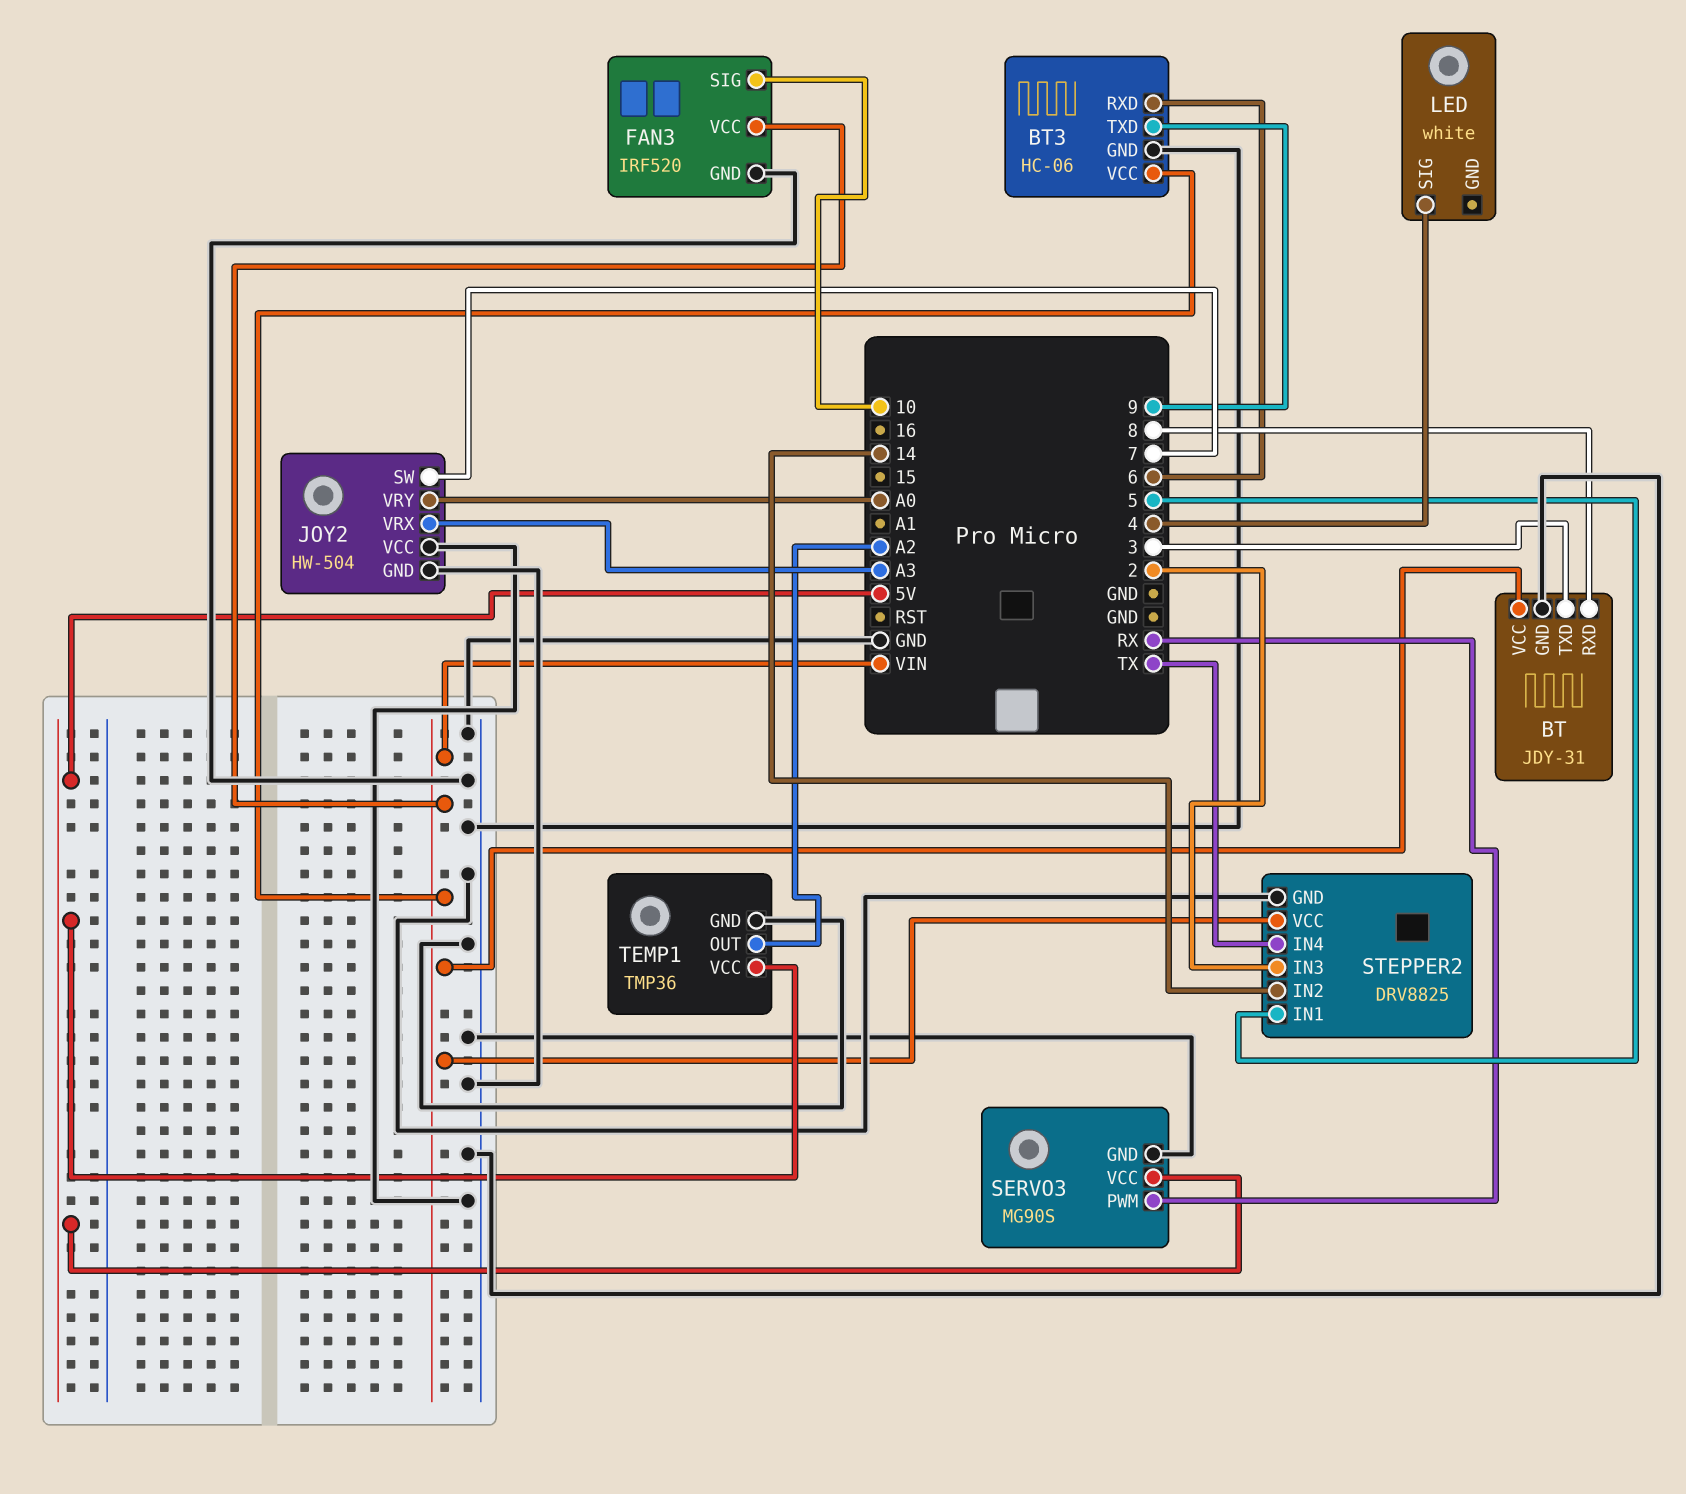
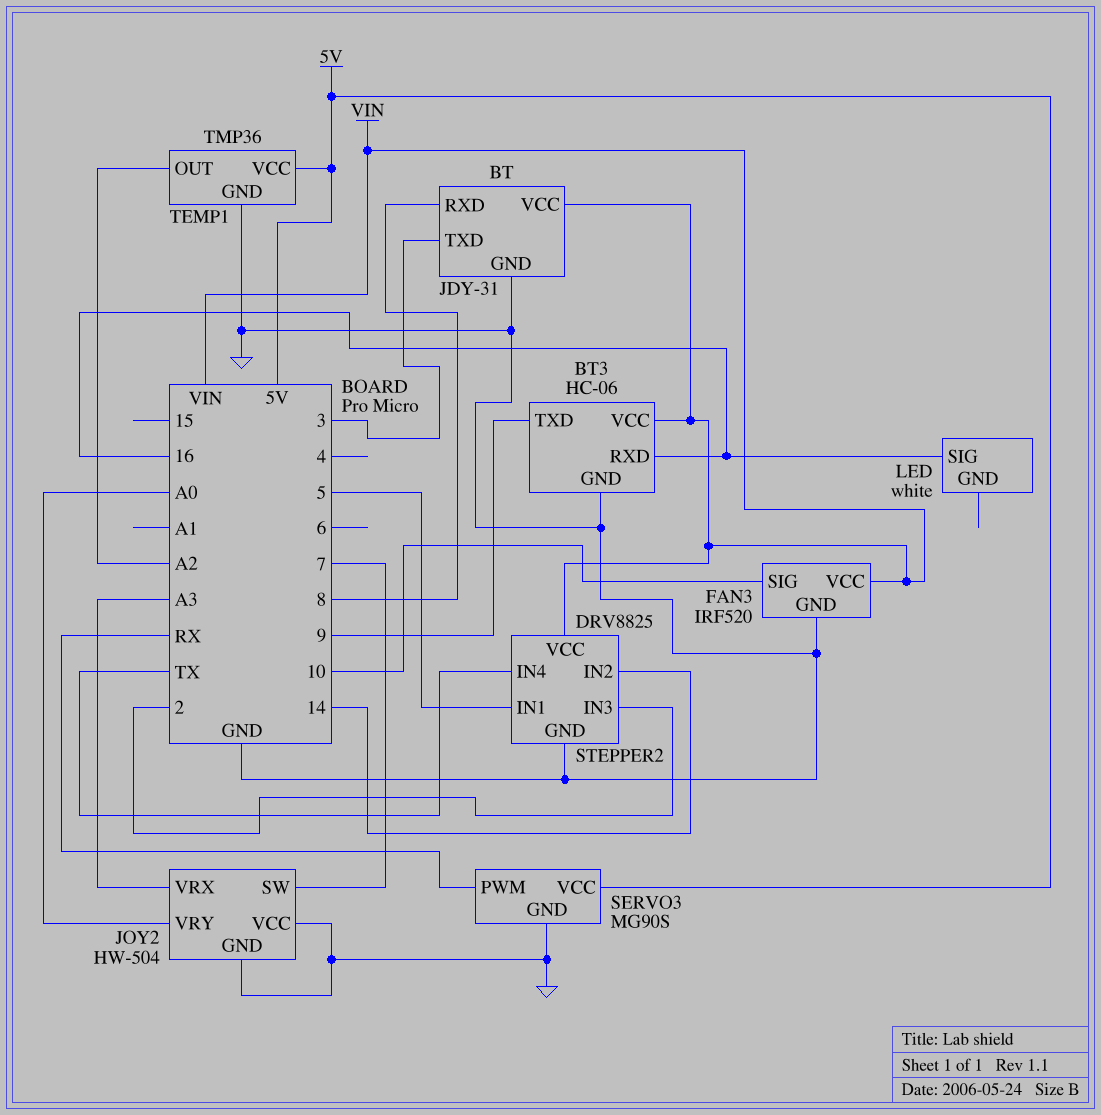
BT3 pin RXD: 6 -> 16
LED pin SIG: 4 -> 16

